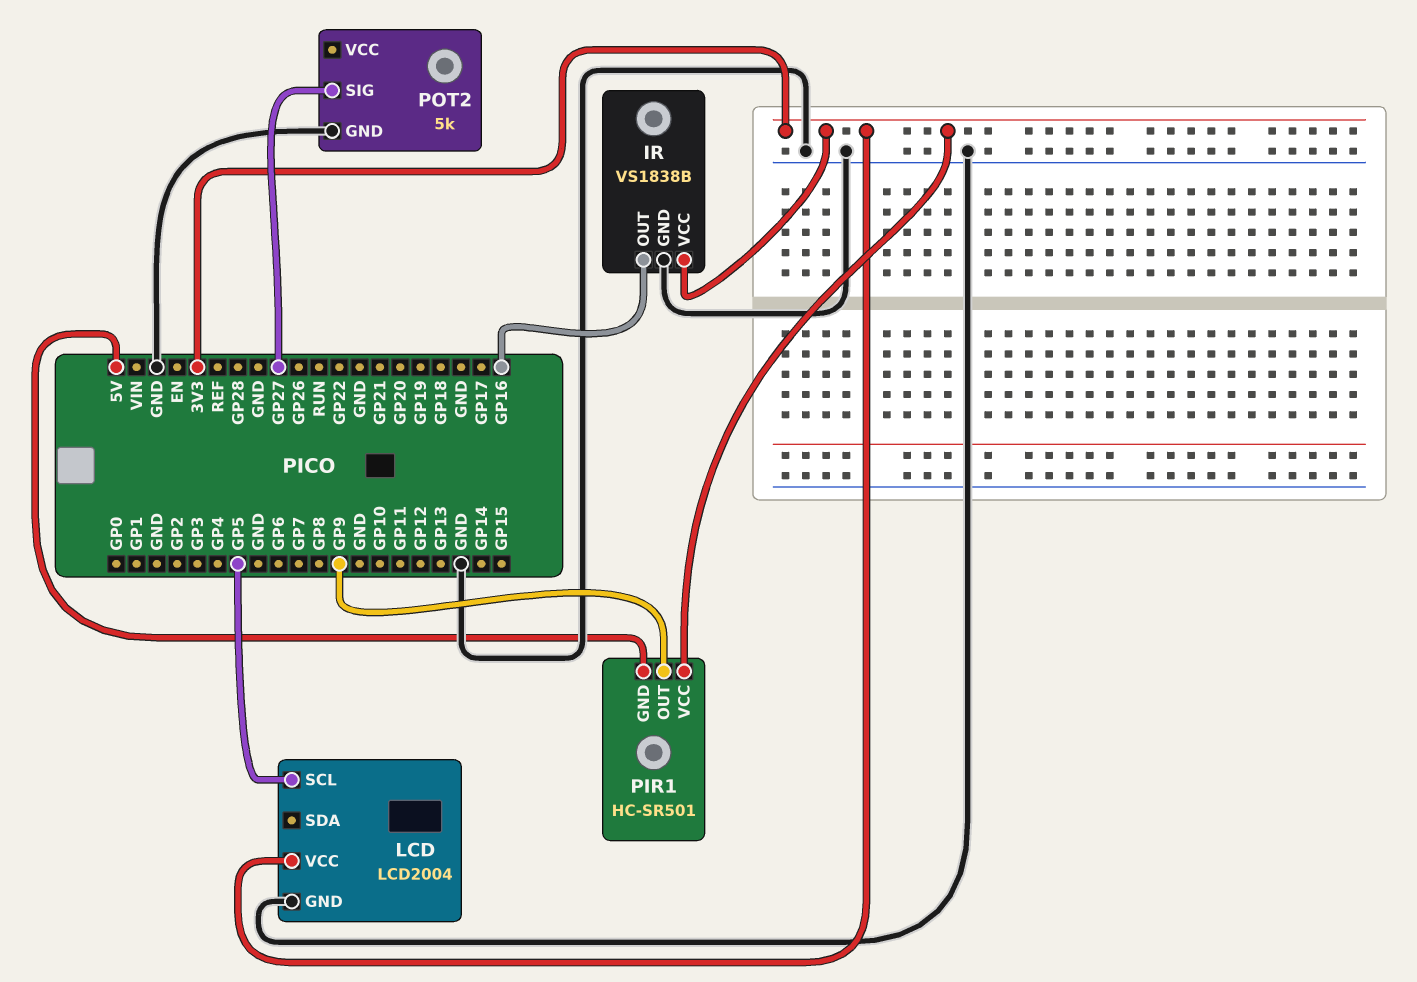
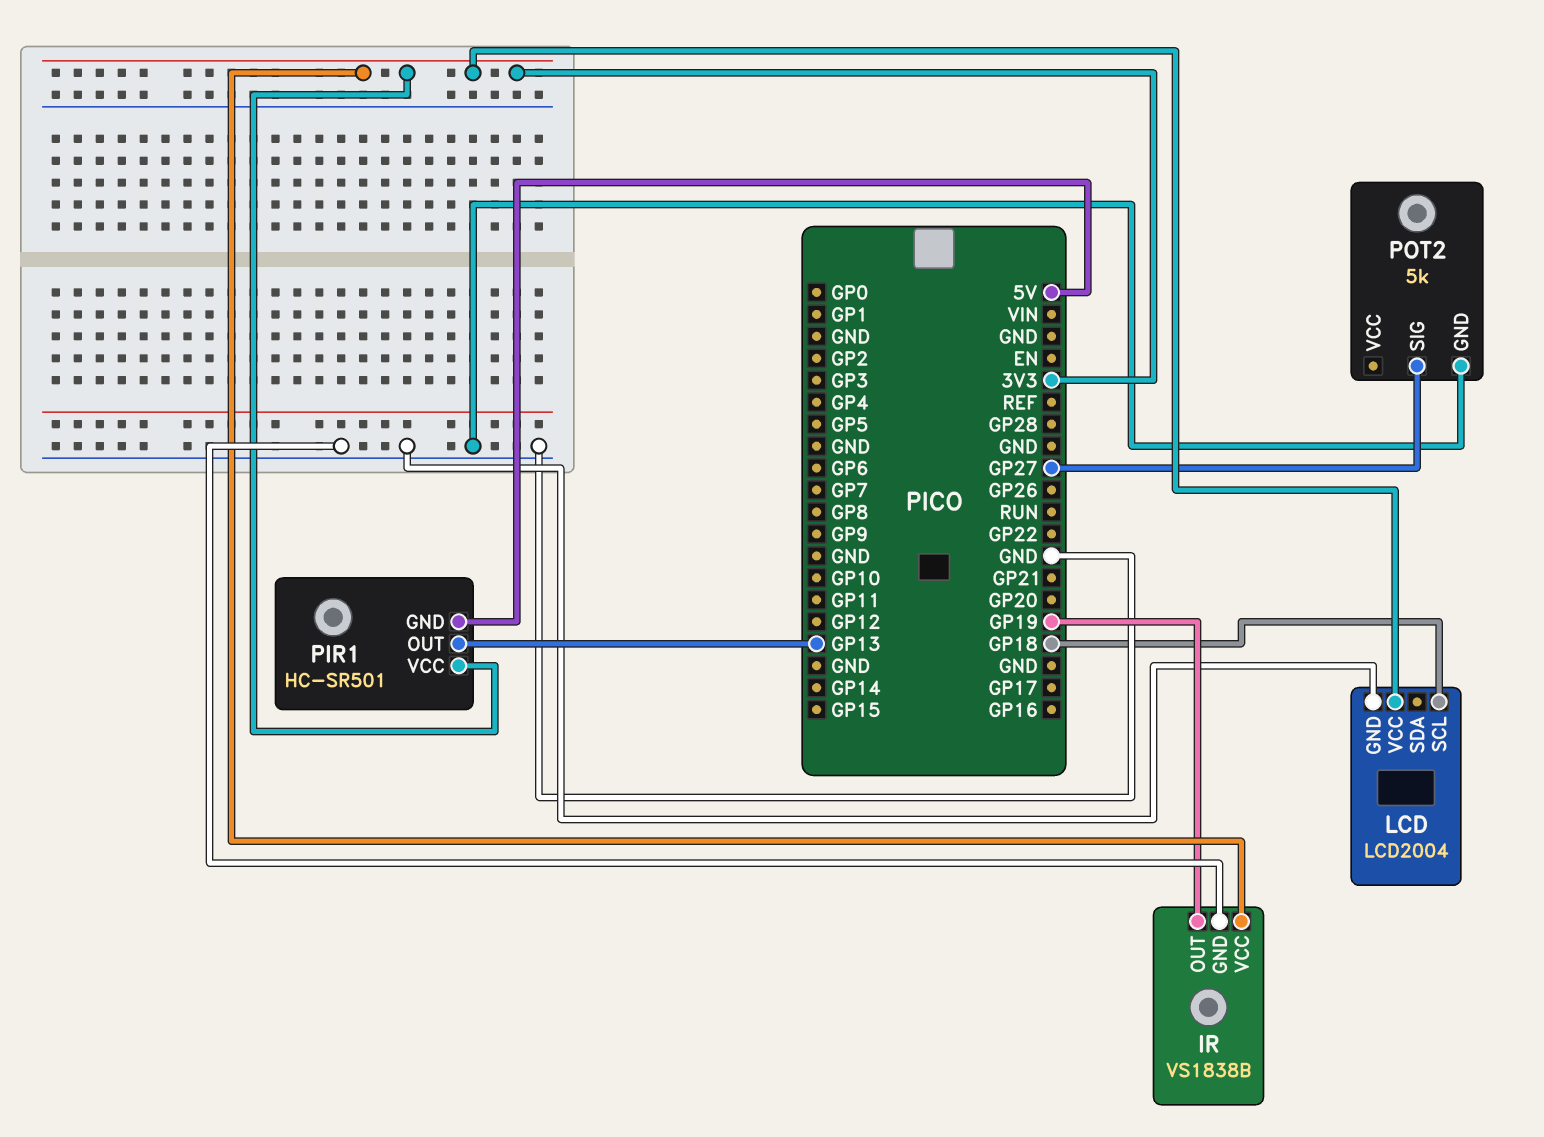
IR pin OUT: GP16 -> GP19
LCD pin SCL: GP5 -> GP18
PIR1 pin OUT: GP9 -> GP13

